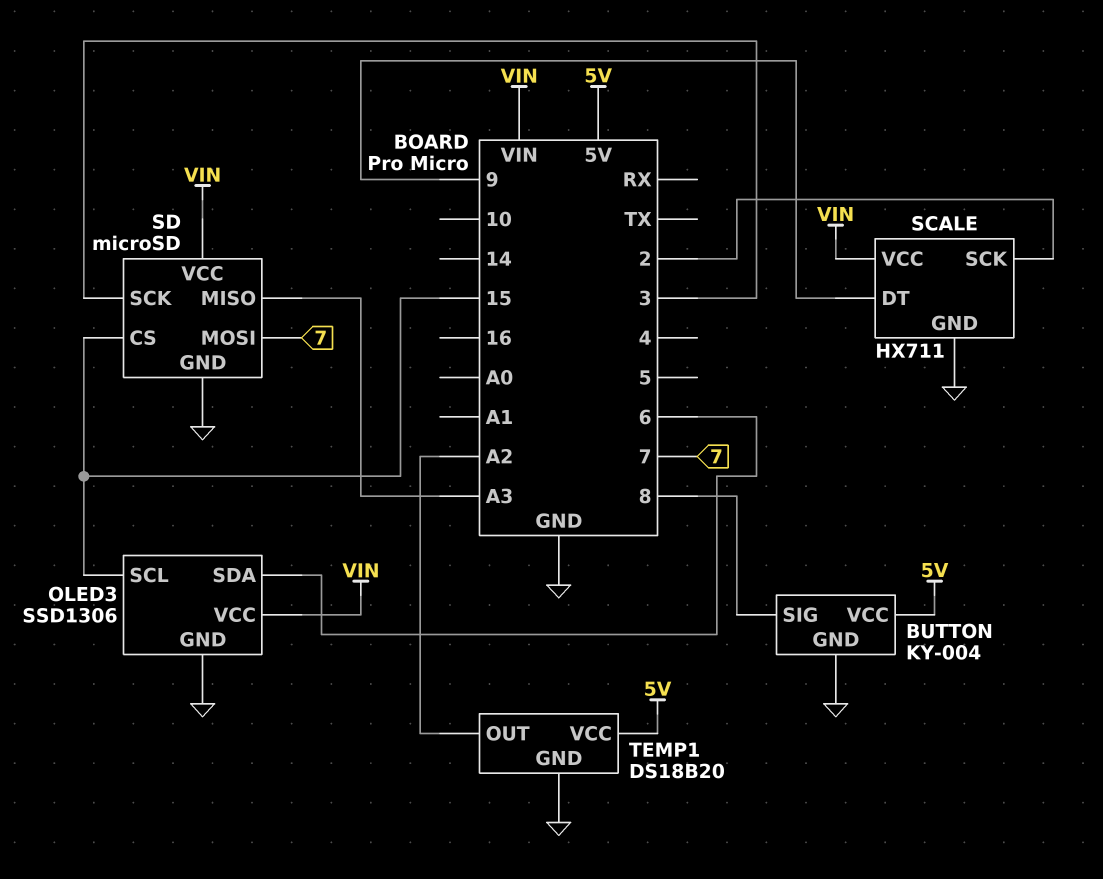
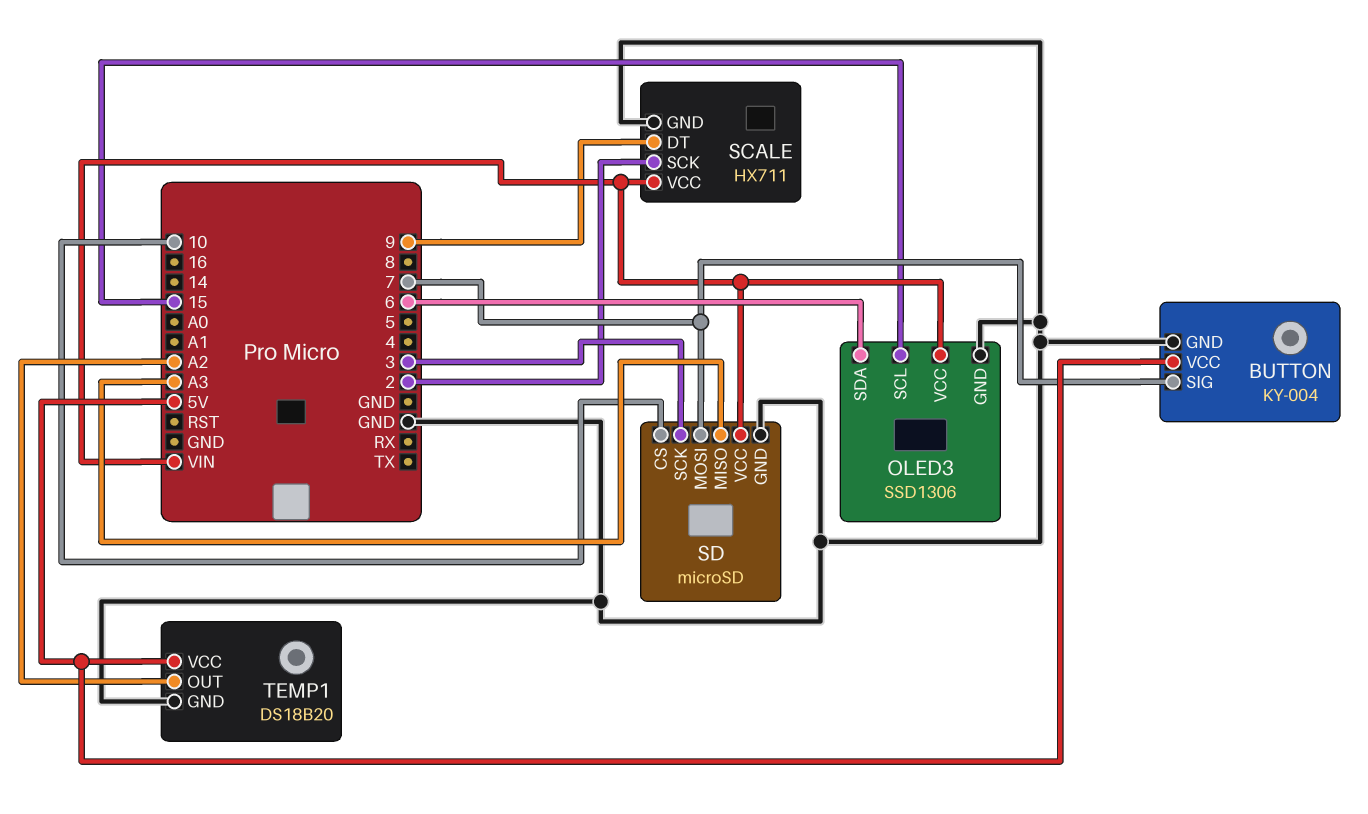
BUTTON pin SIG: 8 -> 7
SD pin CS: 15 -> 10

